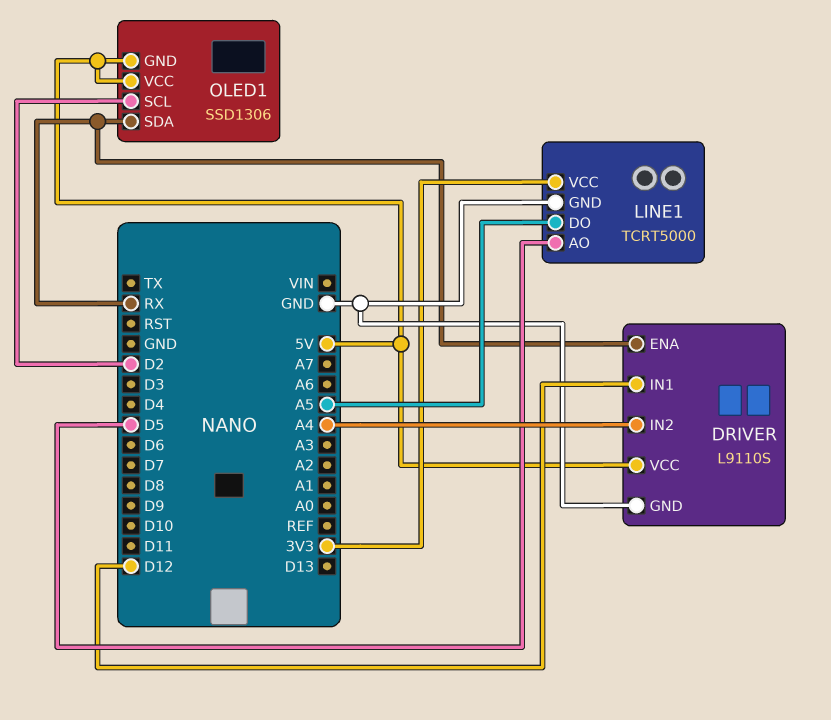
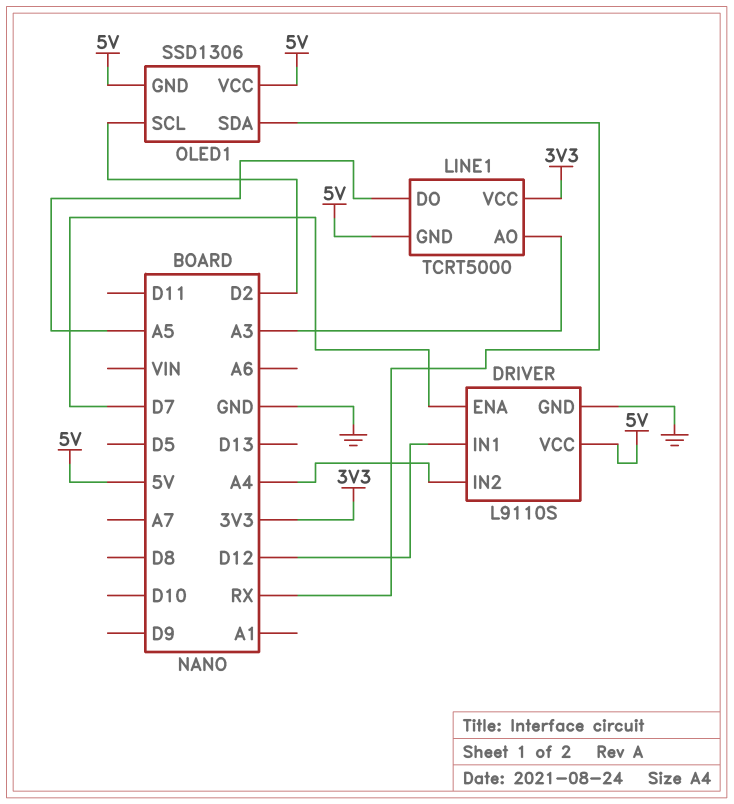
DRIVER pin ENA: RX -> D7
LINE1 pin AO: D5 -> A3
LINE1 pin GND: GND -> 5V

